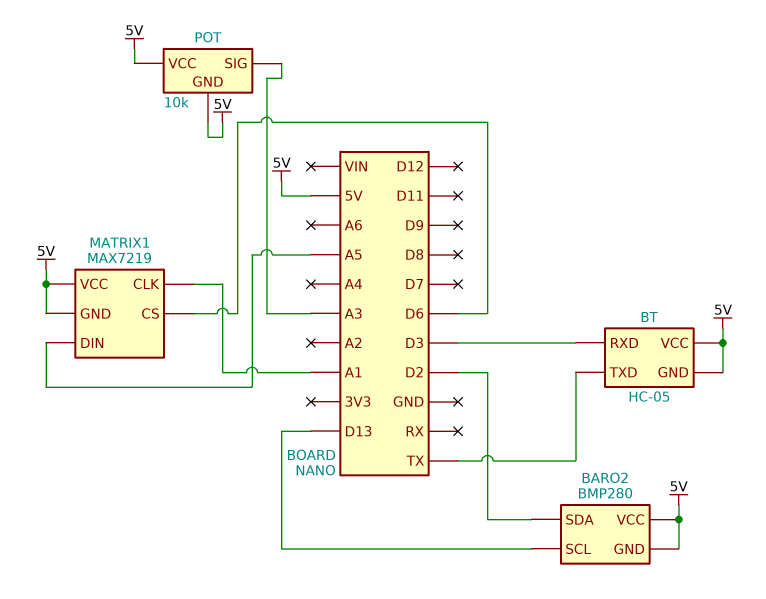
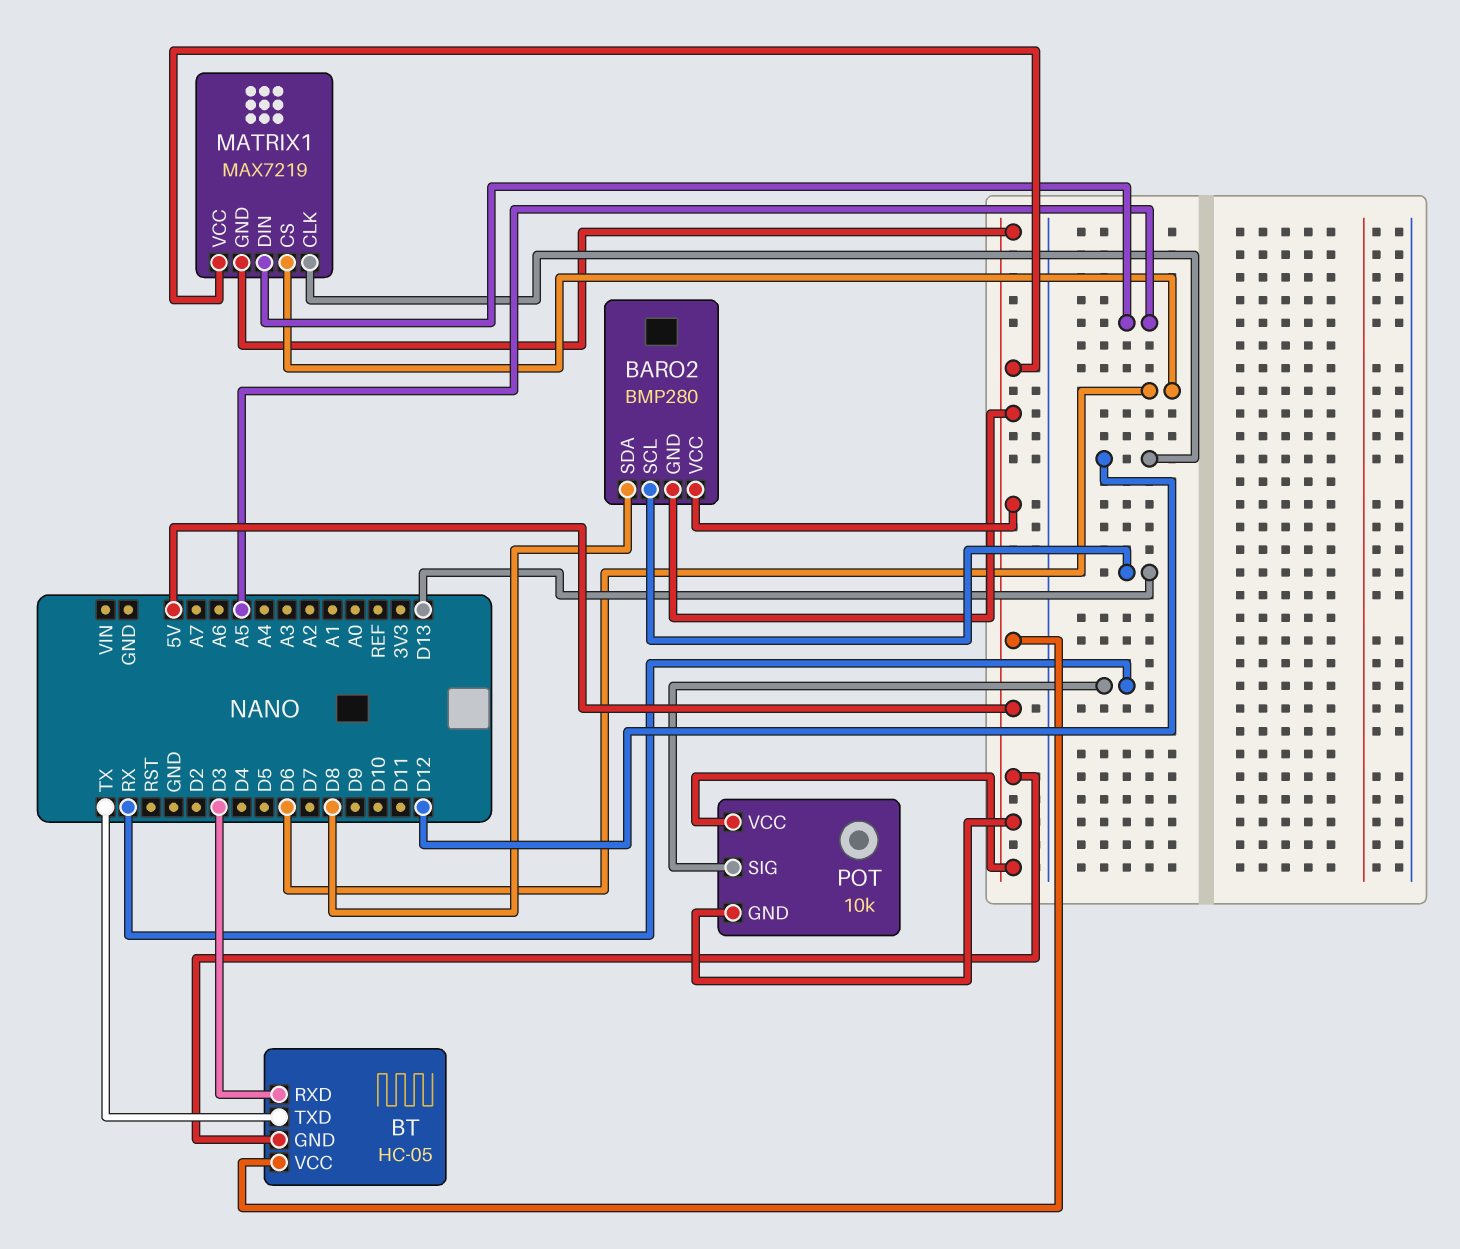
BARO2 pin SDA: D2 -> D8
MATRIX1 pin CLK: A1 -> D12
POT pin SIG: A3 -> RX

